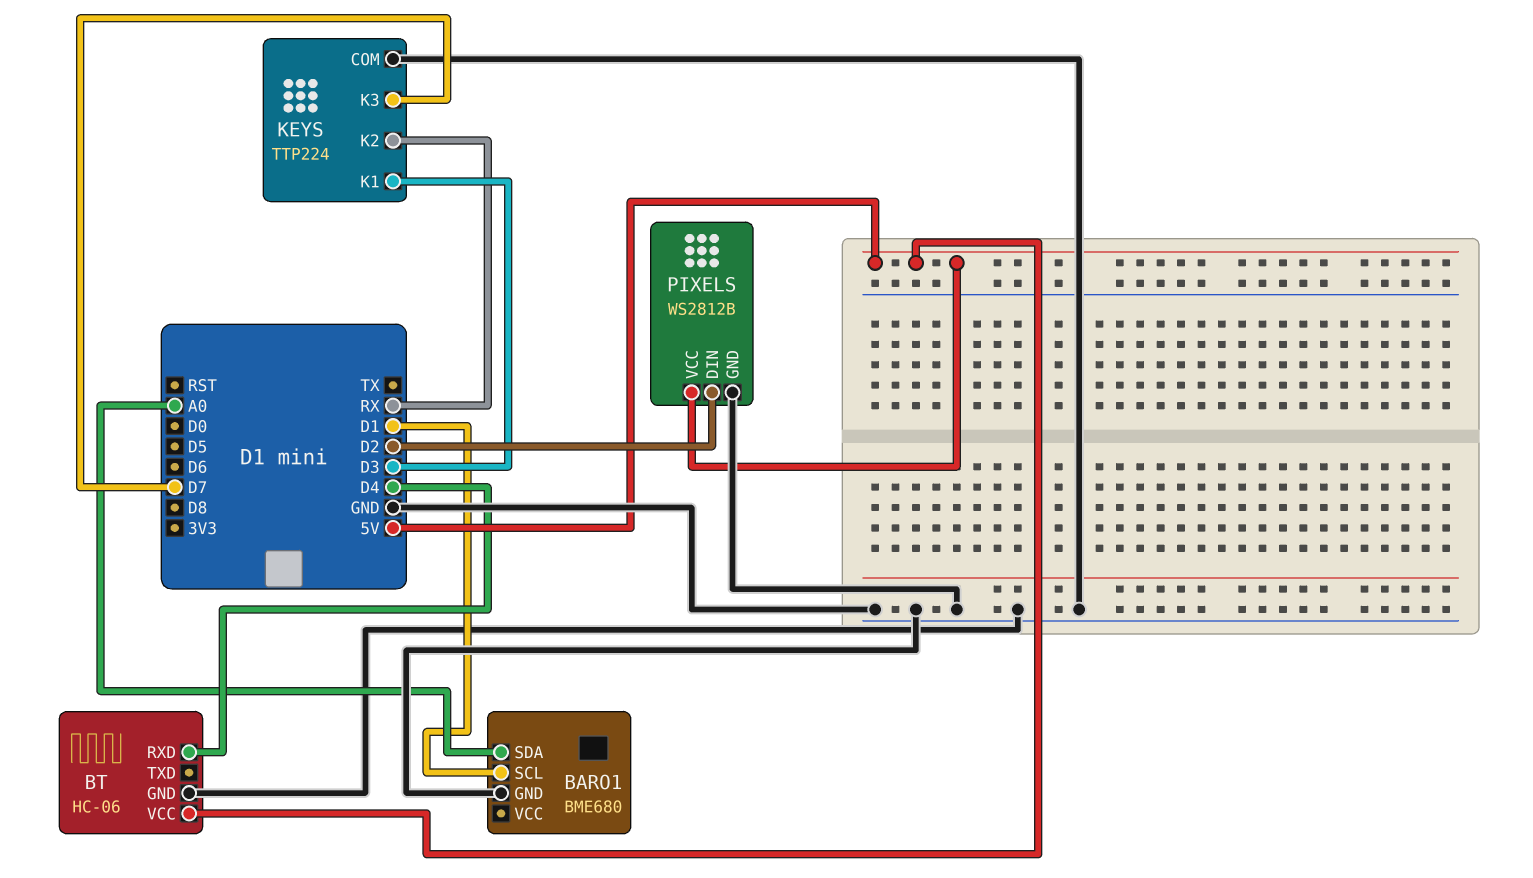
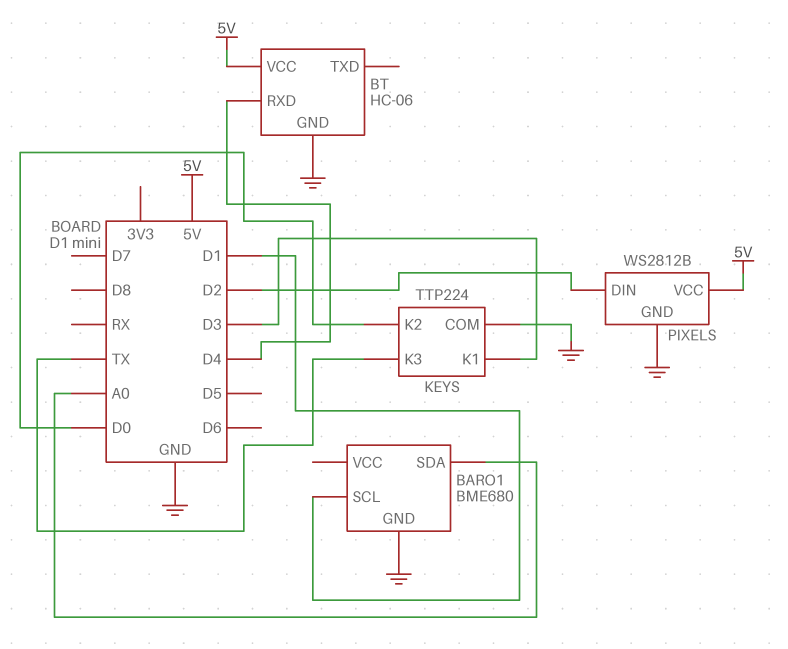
KEYS pin K2: RX -> D0
KEYS pin K3: D7 -> TX

